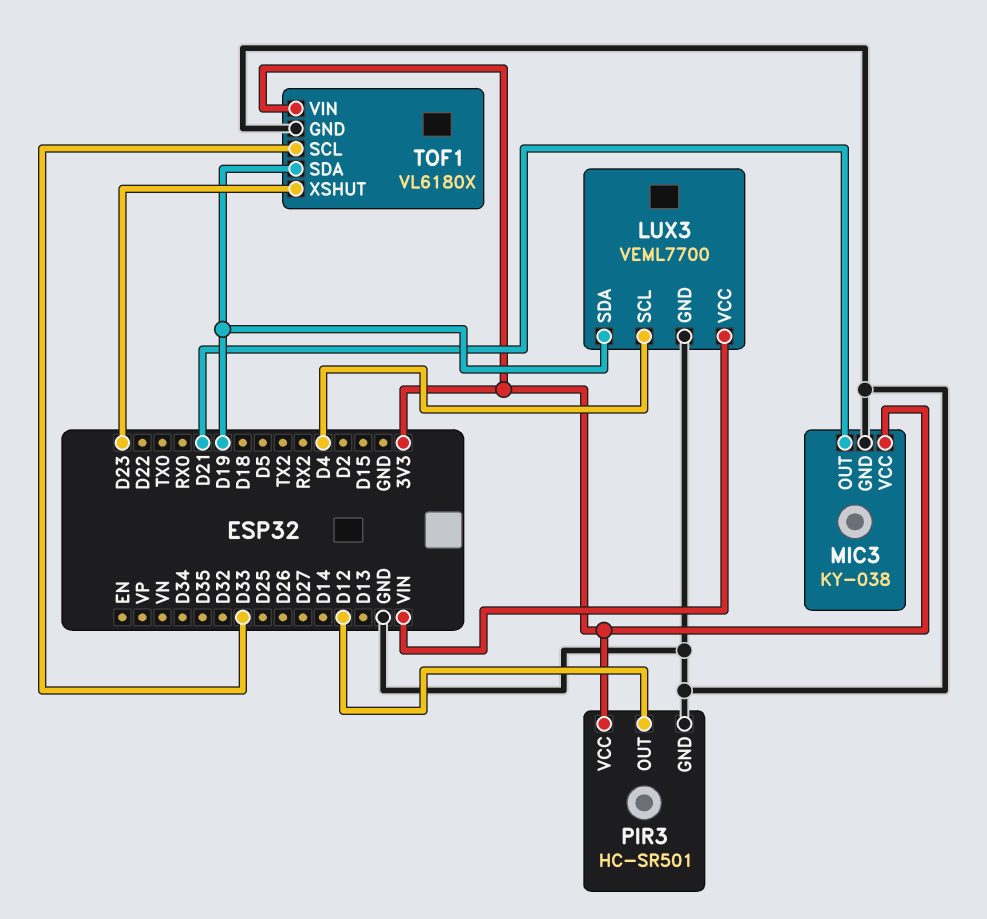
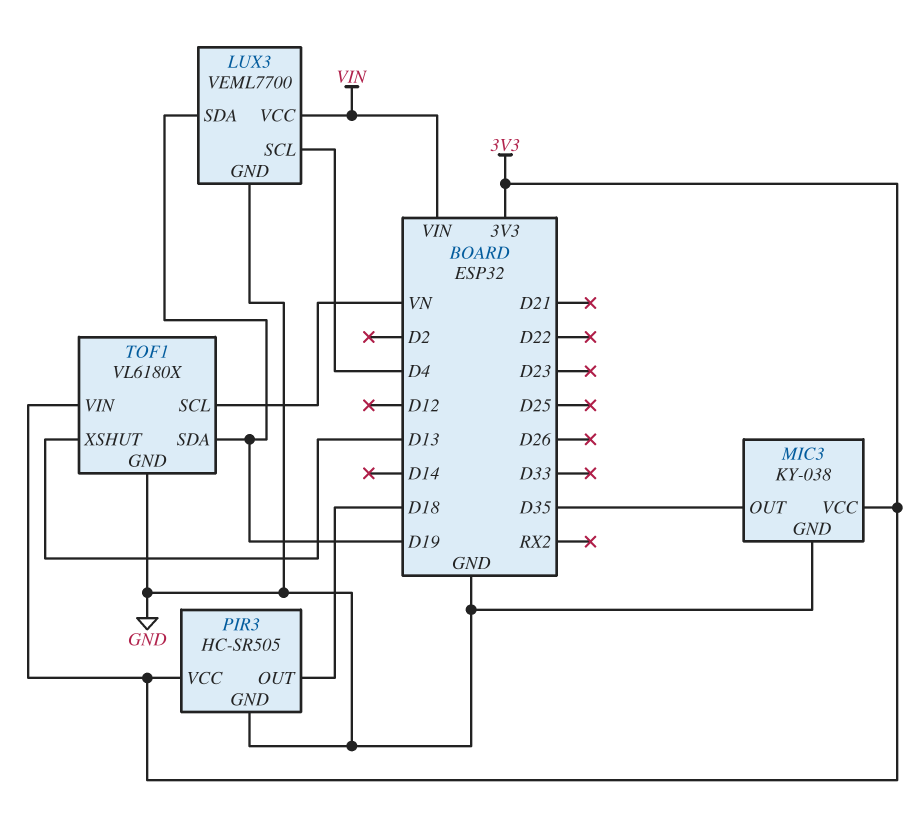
MIC3 pin OUT: D21 -> D35
PIR3: HC-SR501 -> HC-SR505
PIR3 pin OUT: D12 -> D18
TOF1 pin SCL: D33 -> VN
TOF1 pin XSHUT: D23 -> D13

